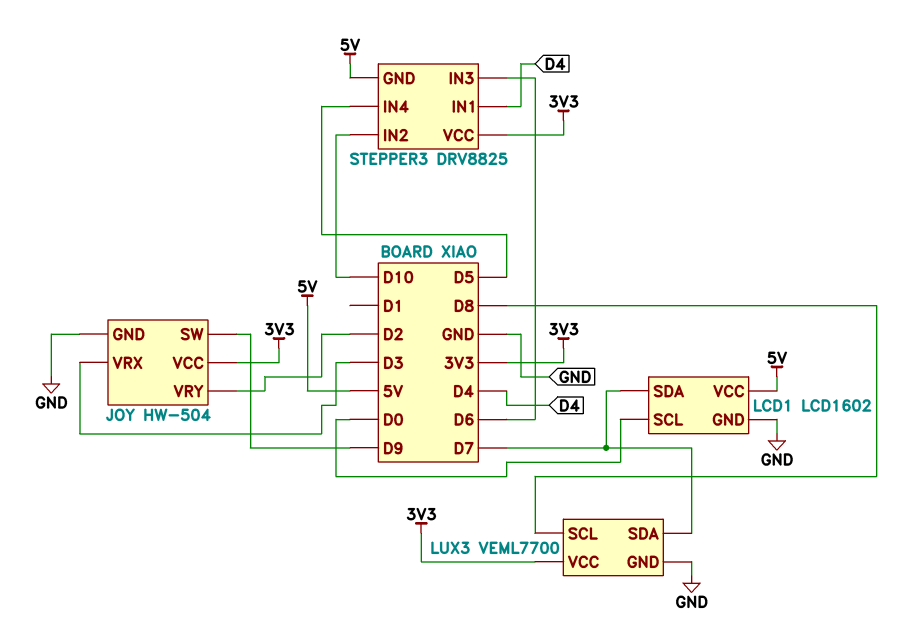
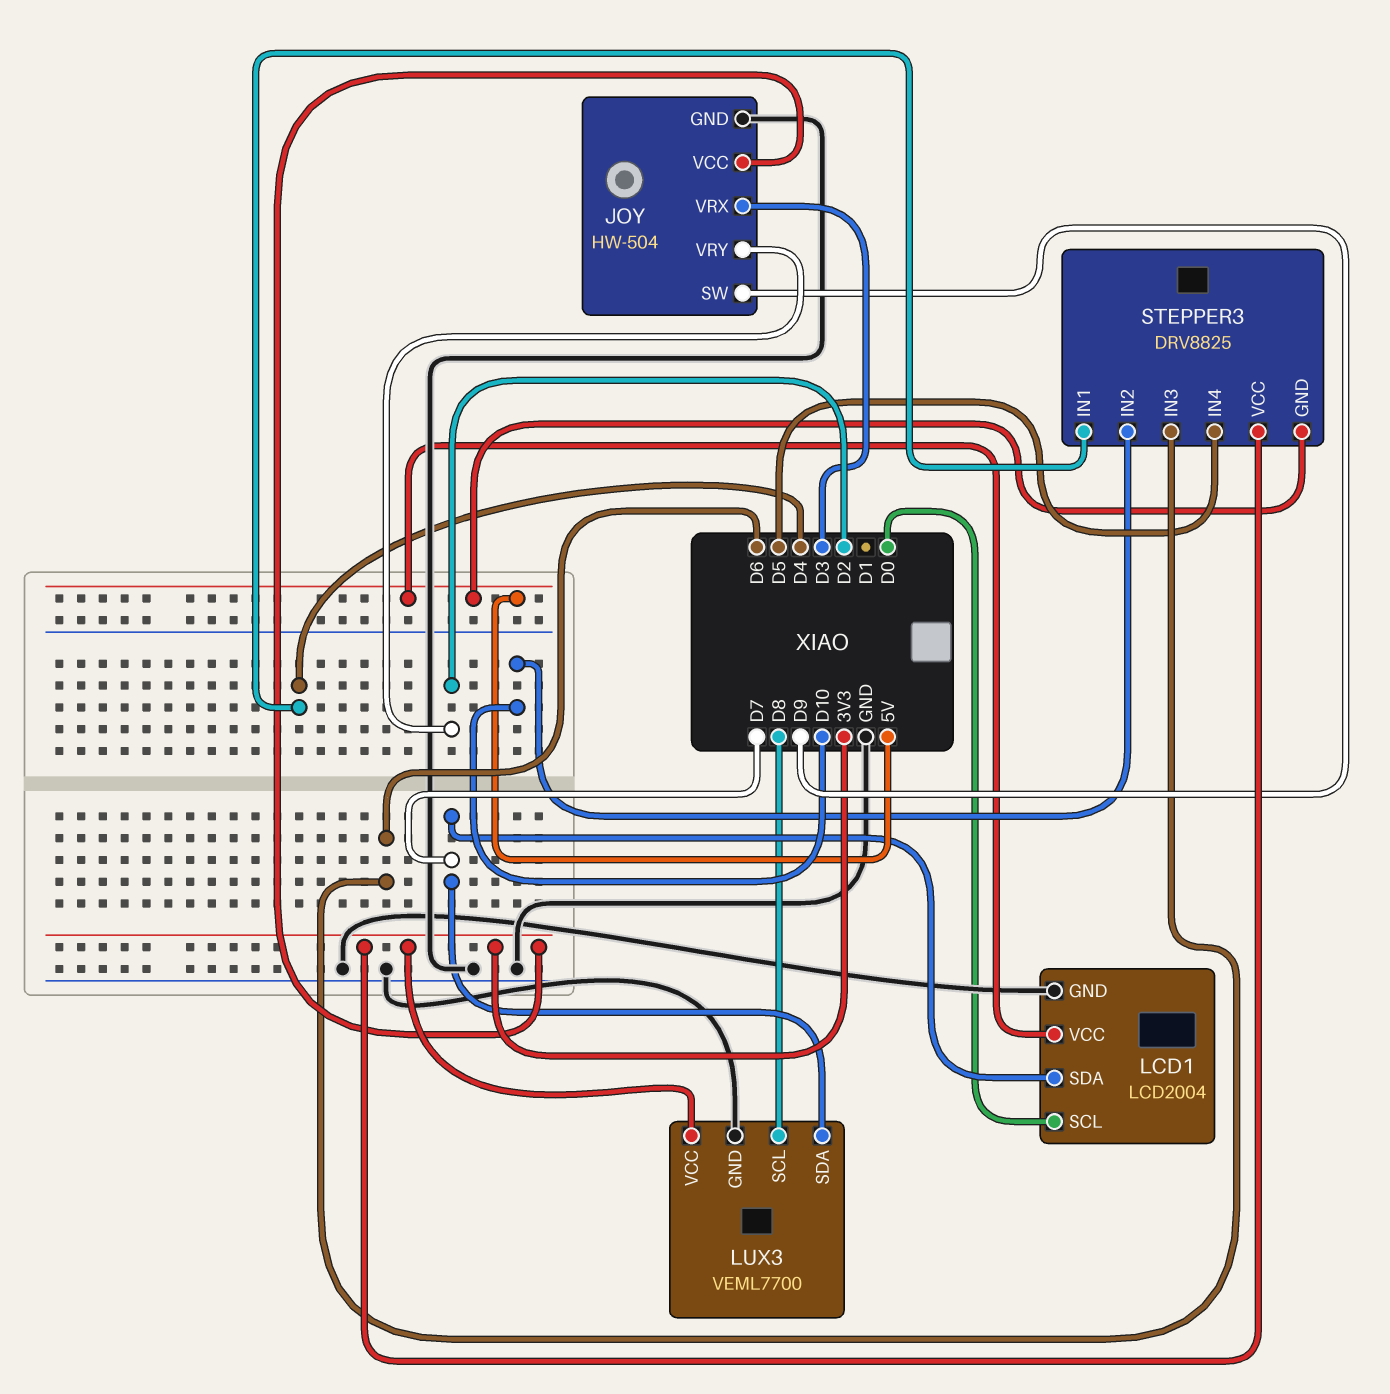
LCD1: LCD1602 -> LCD2004

